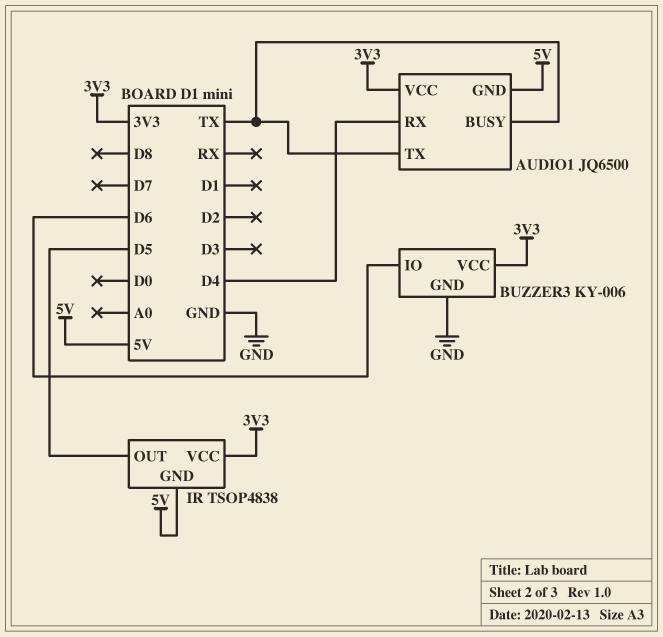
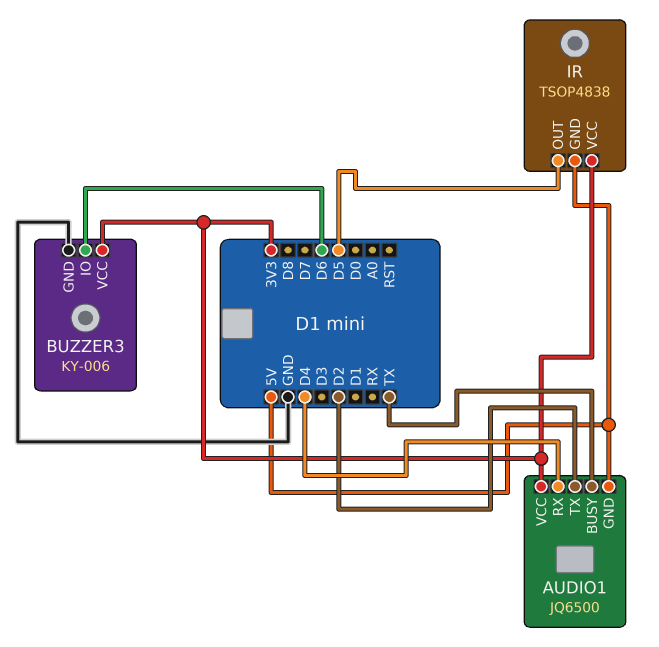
AUDIO1 pin TX: TX -> D2

